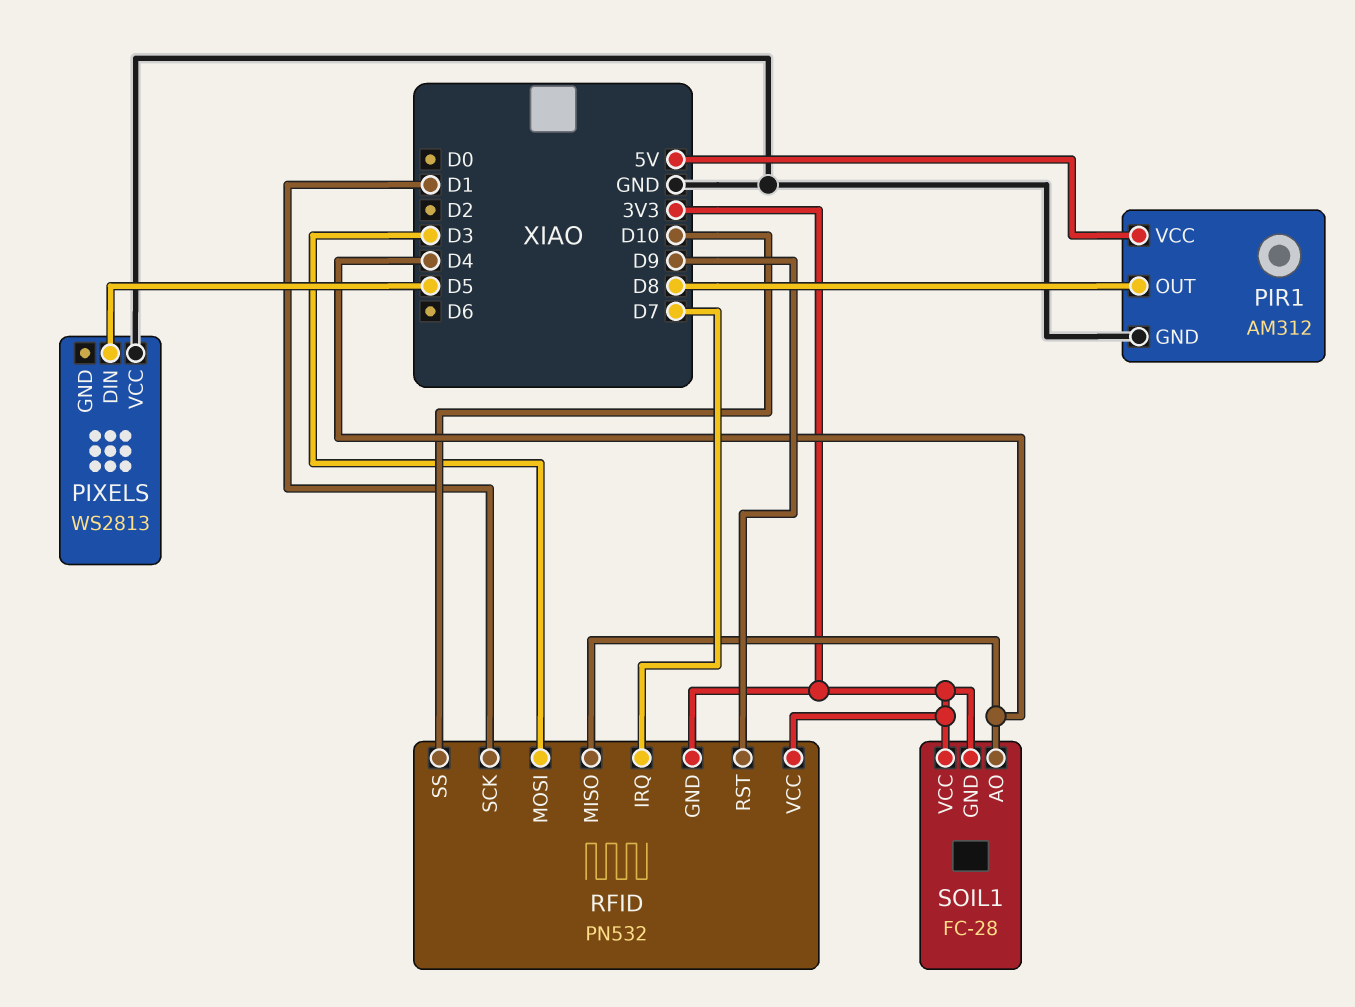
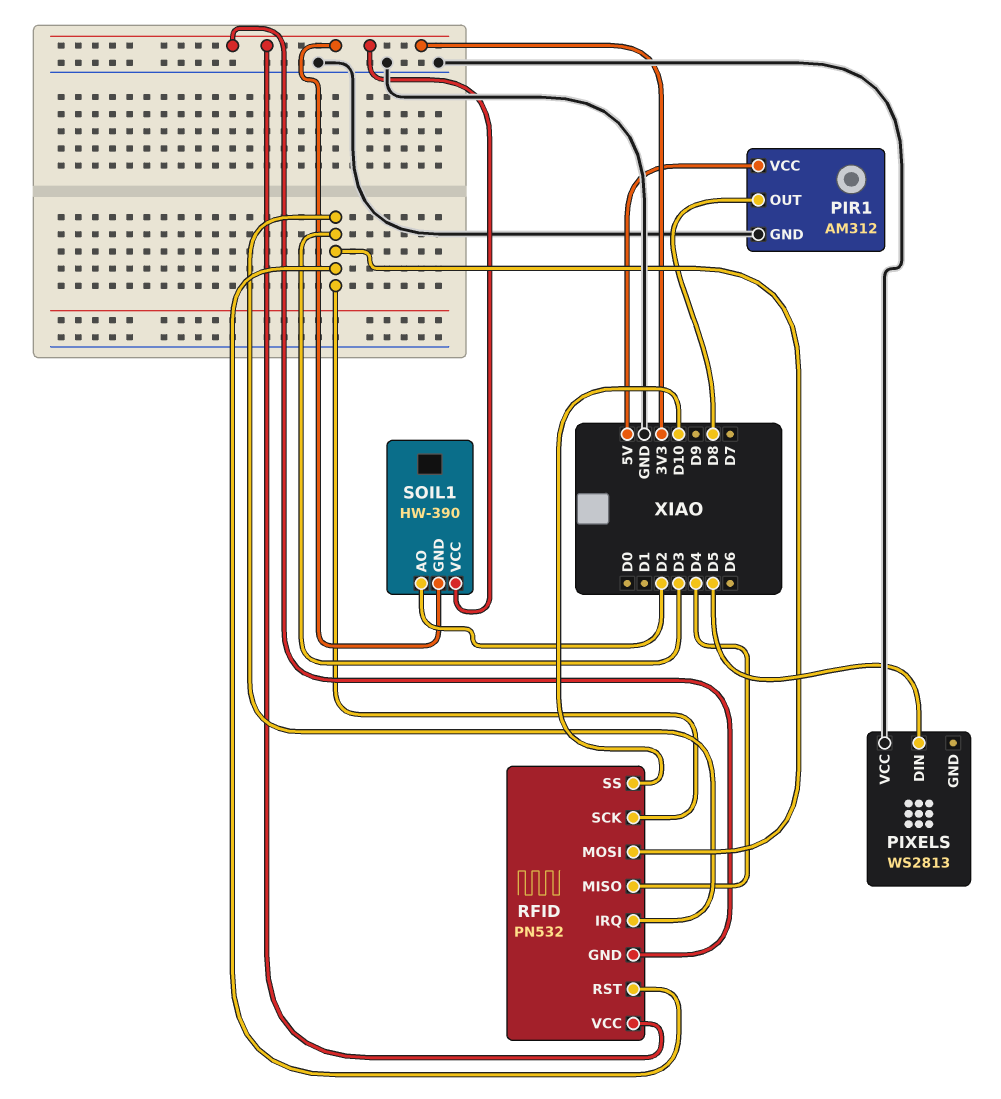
RFID pin IRQ: D7 -> D3
RFID pin RST: D9 -> D3
RFID pin SCK: D1 -> D3
SOIL1: FC-28 -> HW-390
SOIL1 pin AO: D4 -> D2

